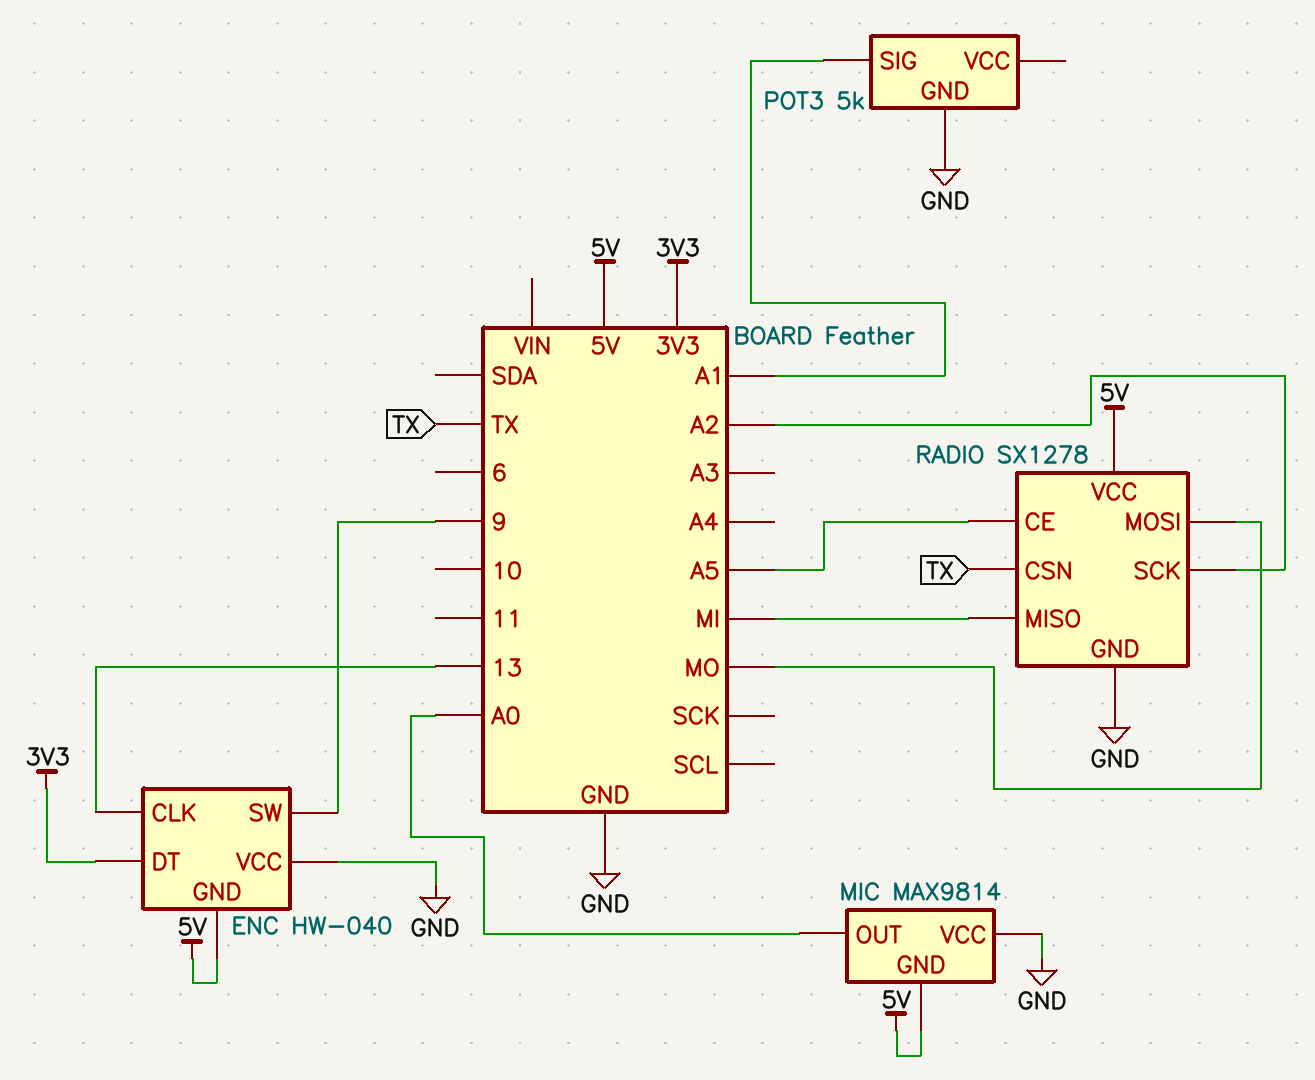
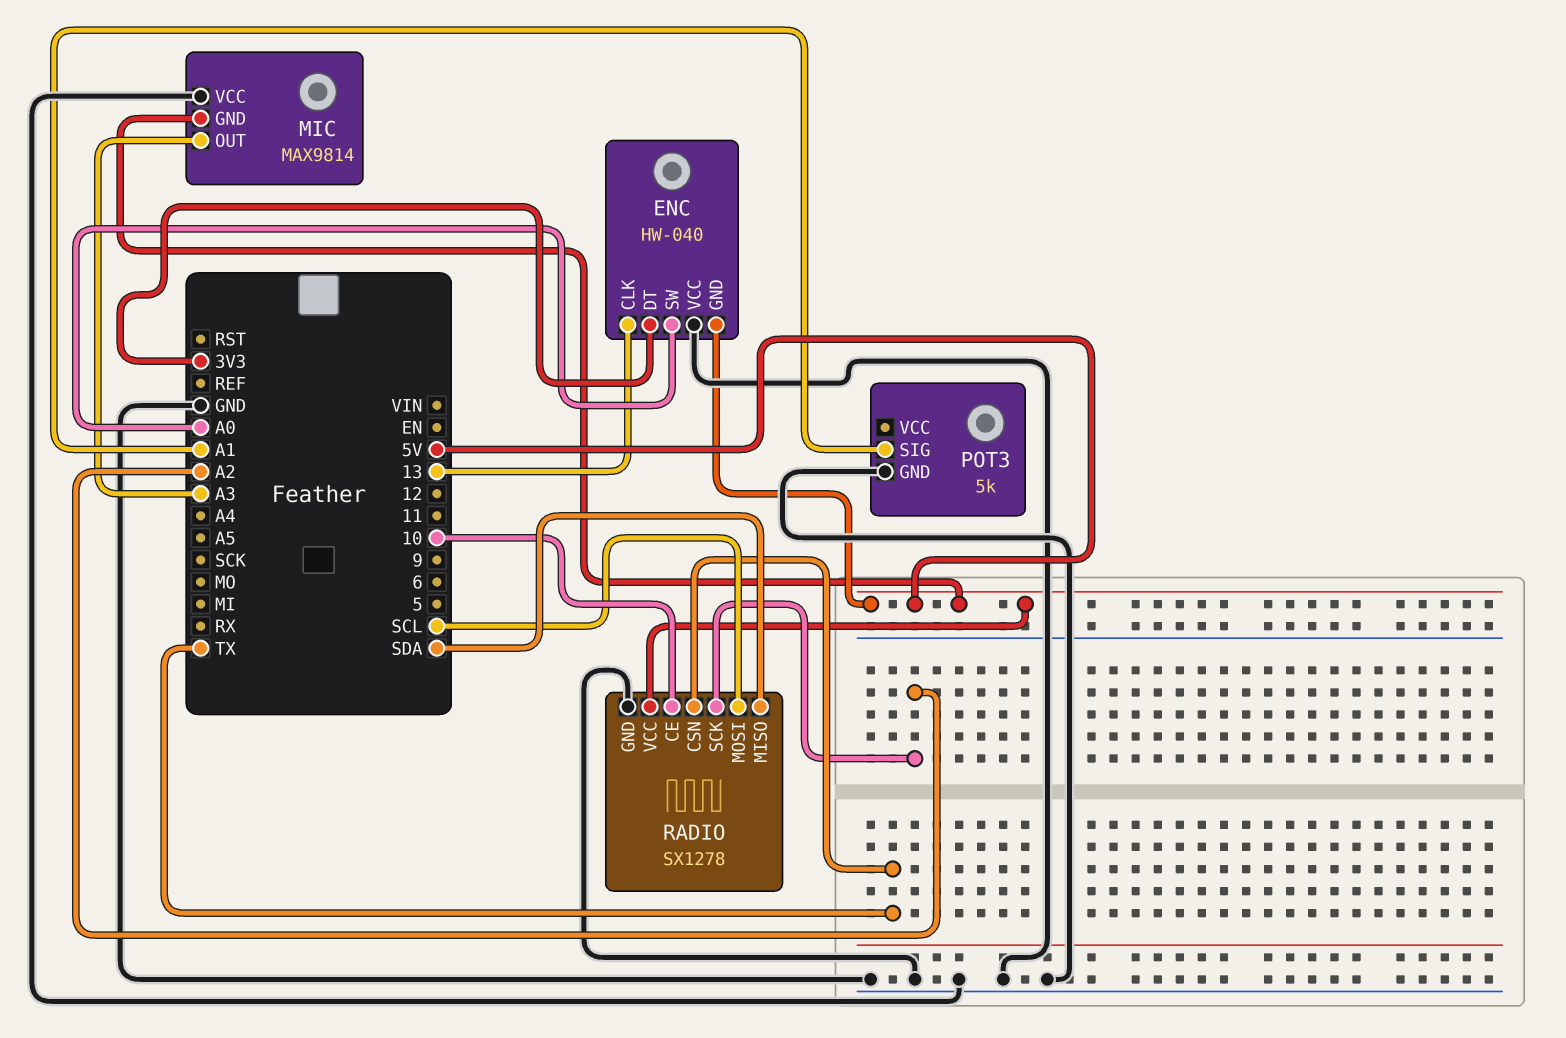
ENC pin SW: 9 -> A0
MIC pin OUT: A0 -> A3
RADIO pin CE: A5 -> 10
RADIO pin MISO: MI -> SDA
RADIO pin MOSI: MO -> SCL

